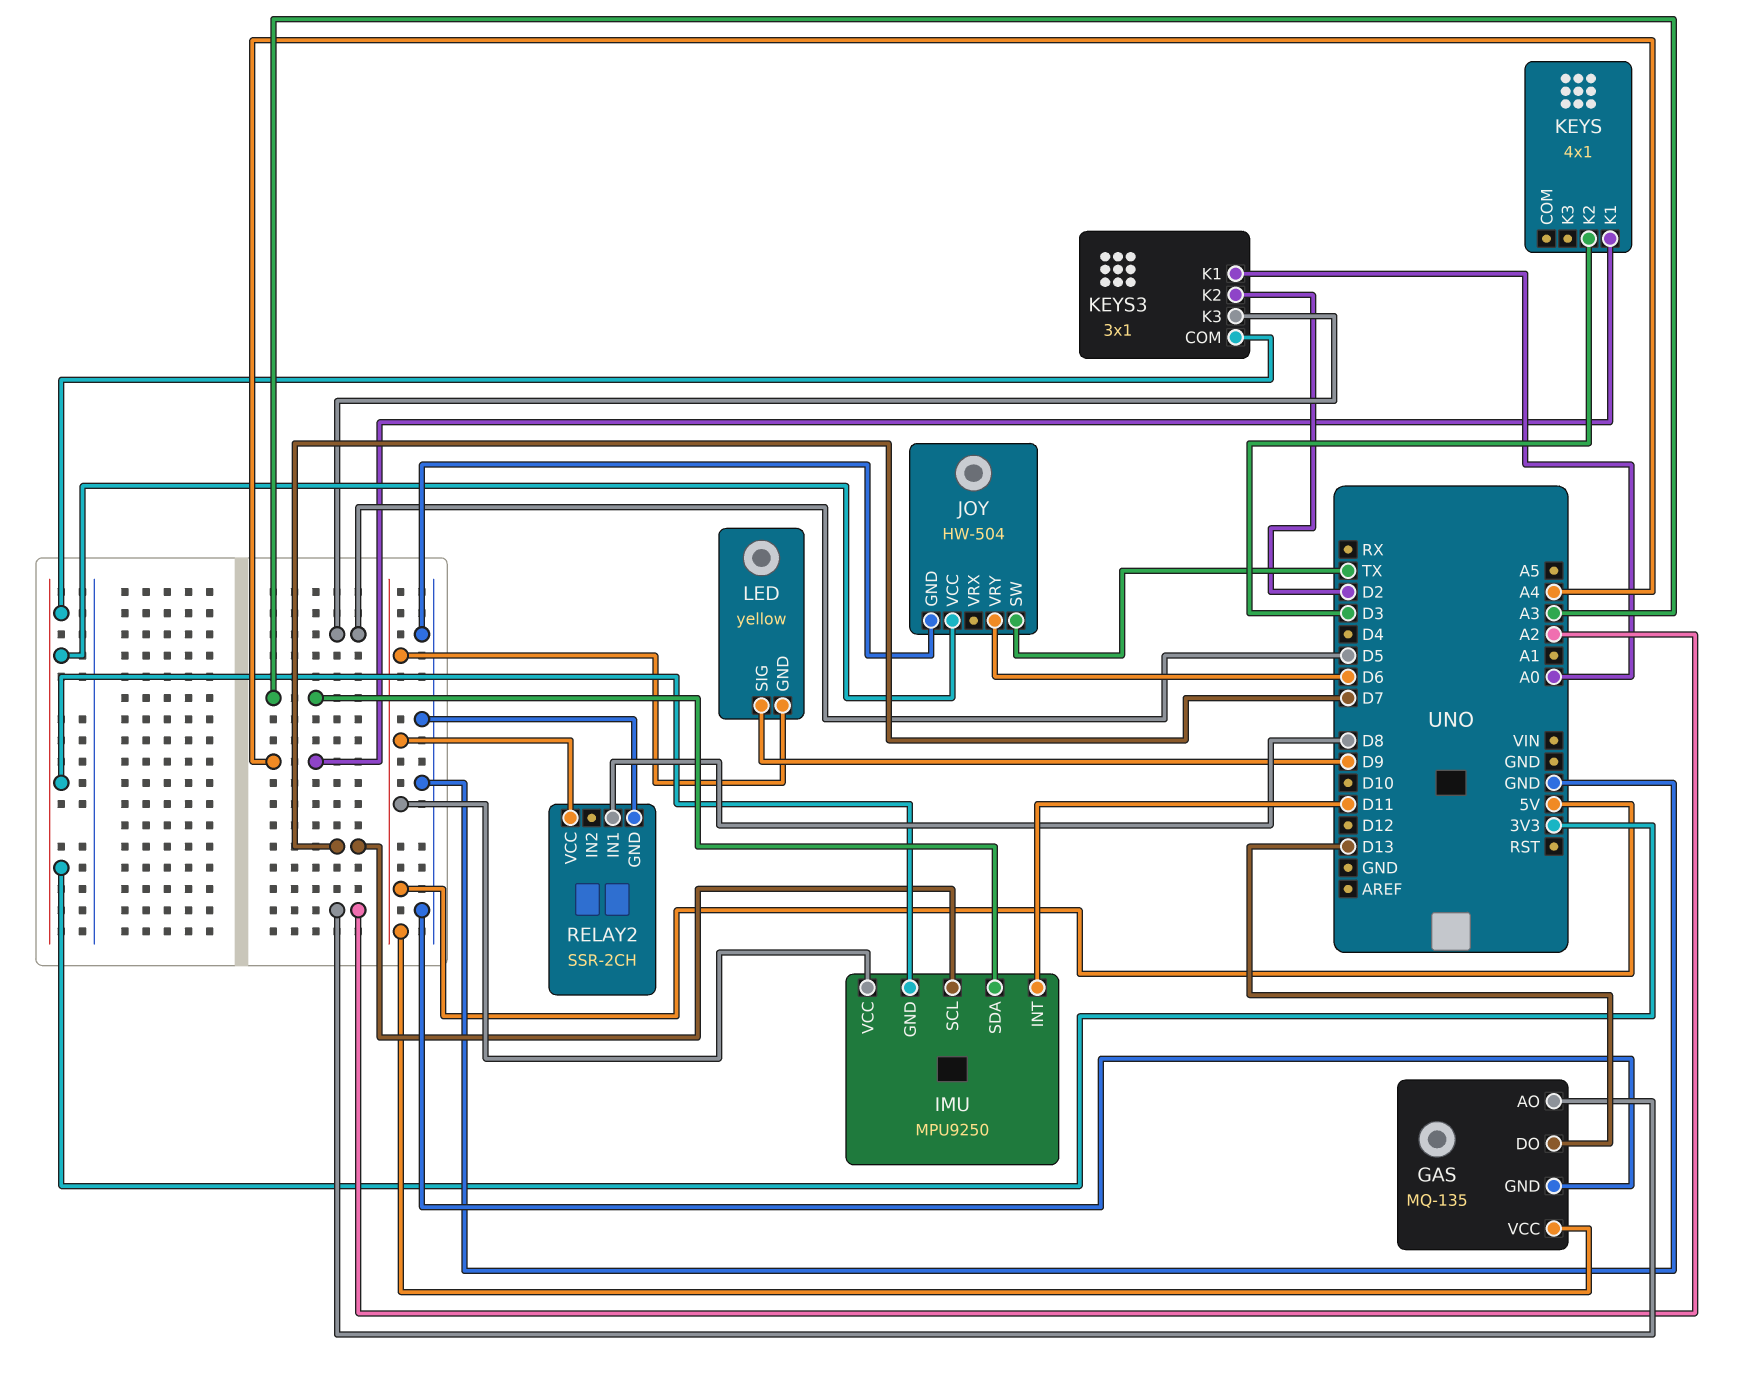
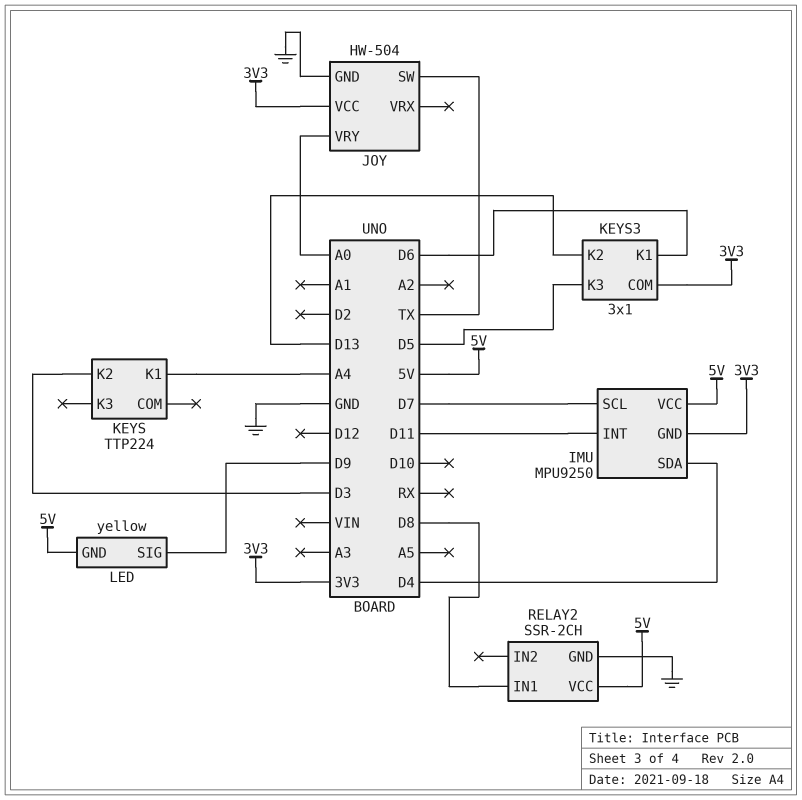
GAS: MQ-135 -> none
GAS pin AO: A2 -> none
GAS pin DO: D13 -> none
GAS pin GND: GND -> none
GAS pin VCC: 5V -> none
IMU pin SDA: A3 -> D4
JOY pin VRY: D6 -> A0
KEYS: 4x1 -> TTP224
KEYS3 pin K1: A0 -> D6
KEYS3 pin K2: D2 -> D13

